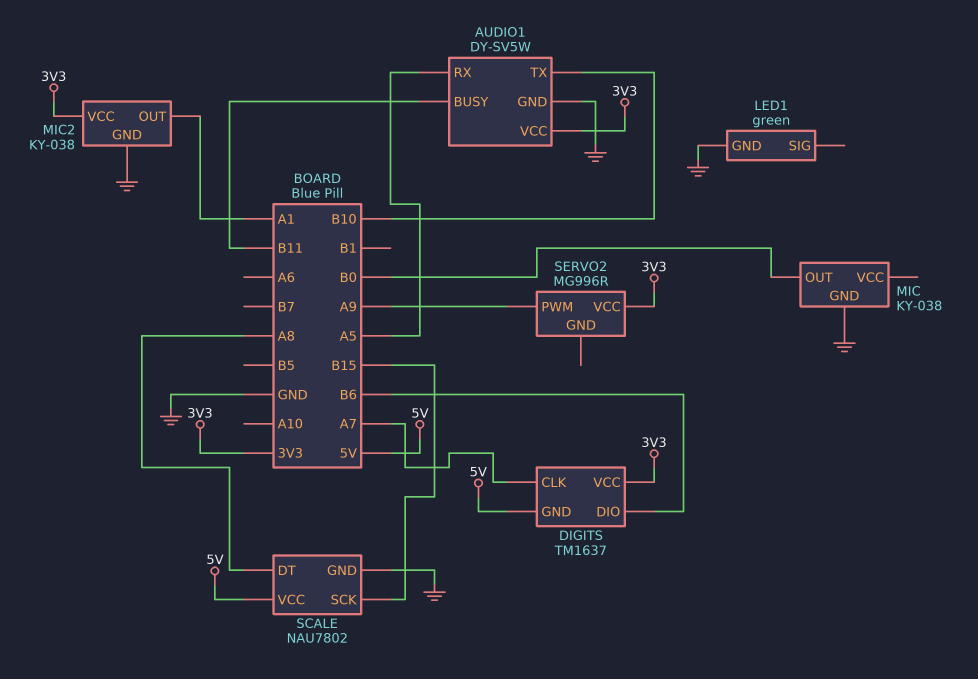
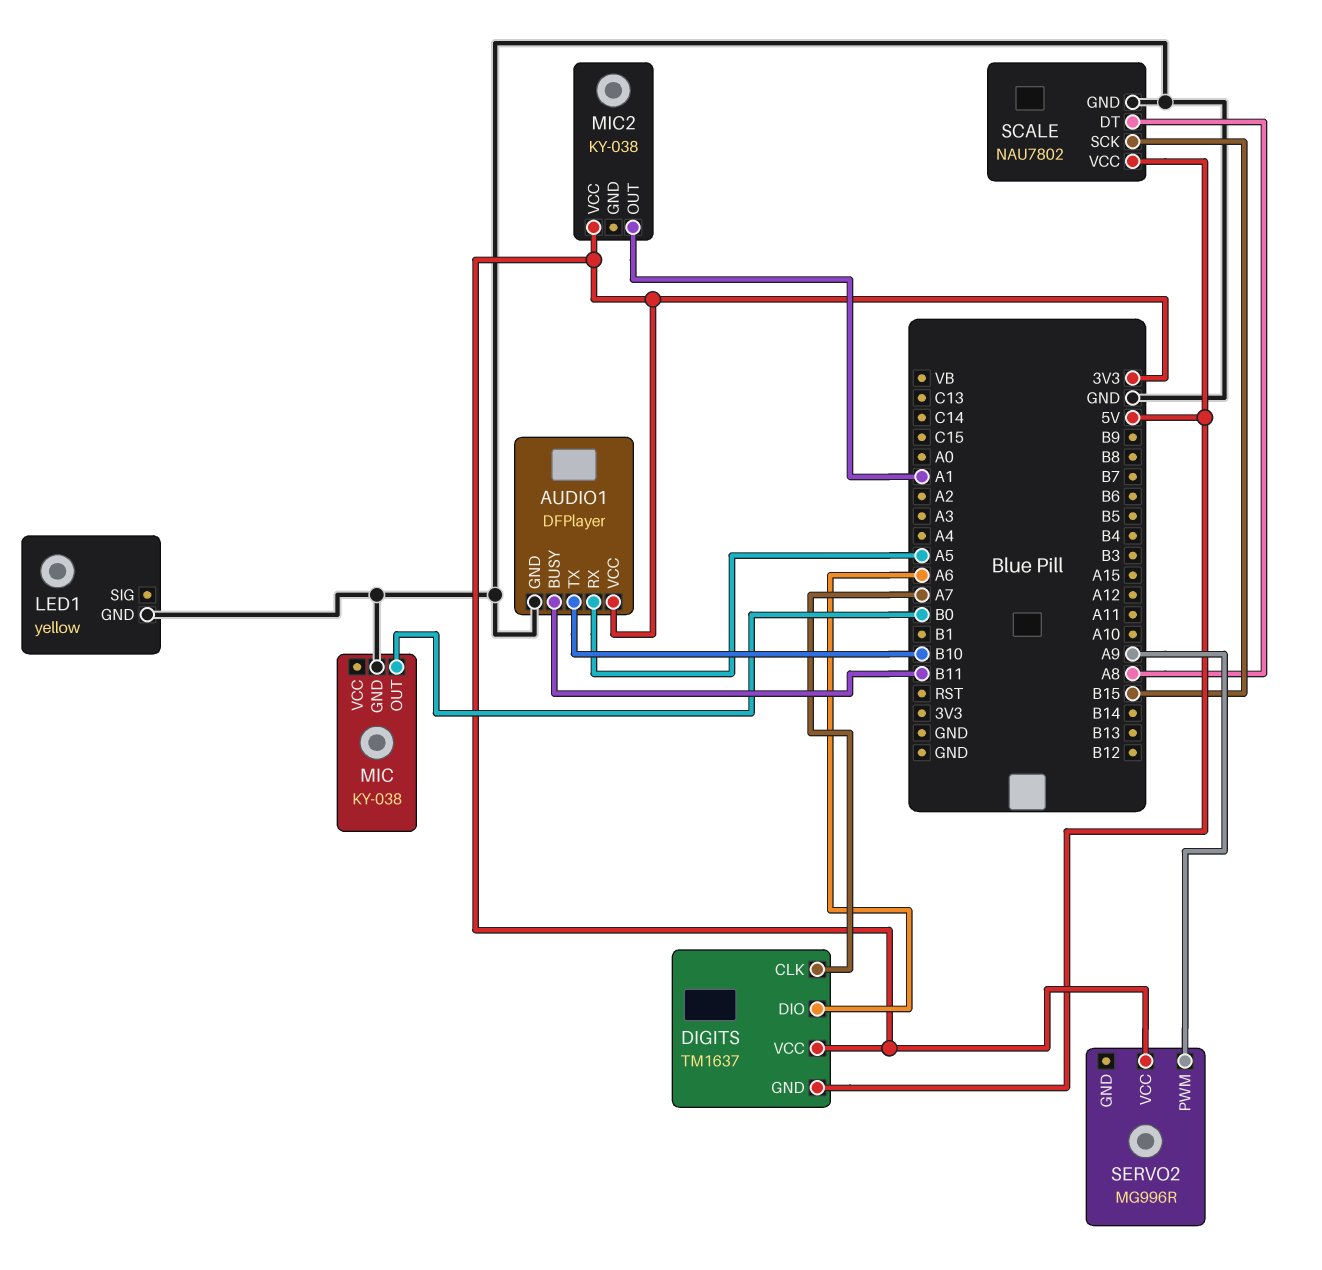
AUDIO1: DY-SV5W -> DFPlayer
DIGITS pin DIO: B6 -> A6
LED1: green -> yellow
MIC2 pin GND: GND -> none

